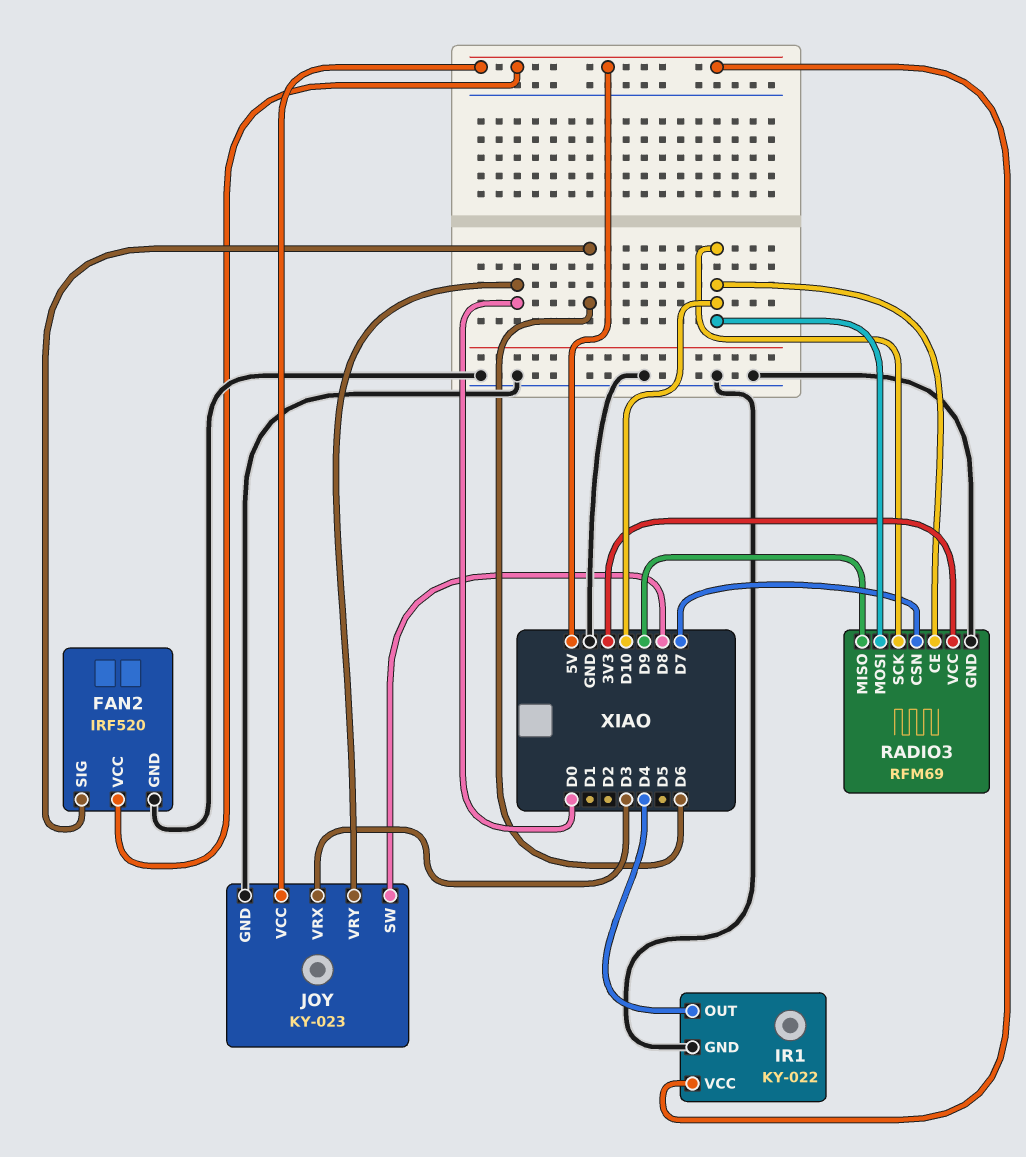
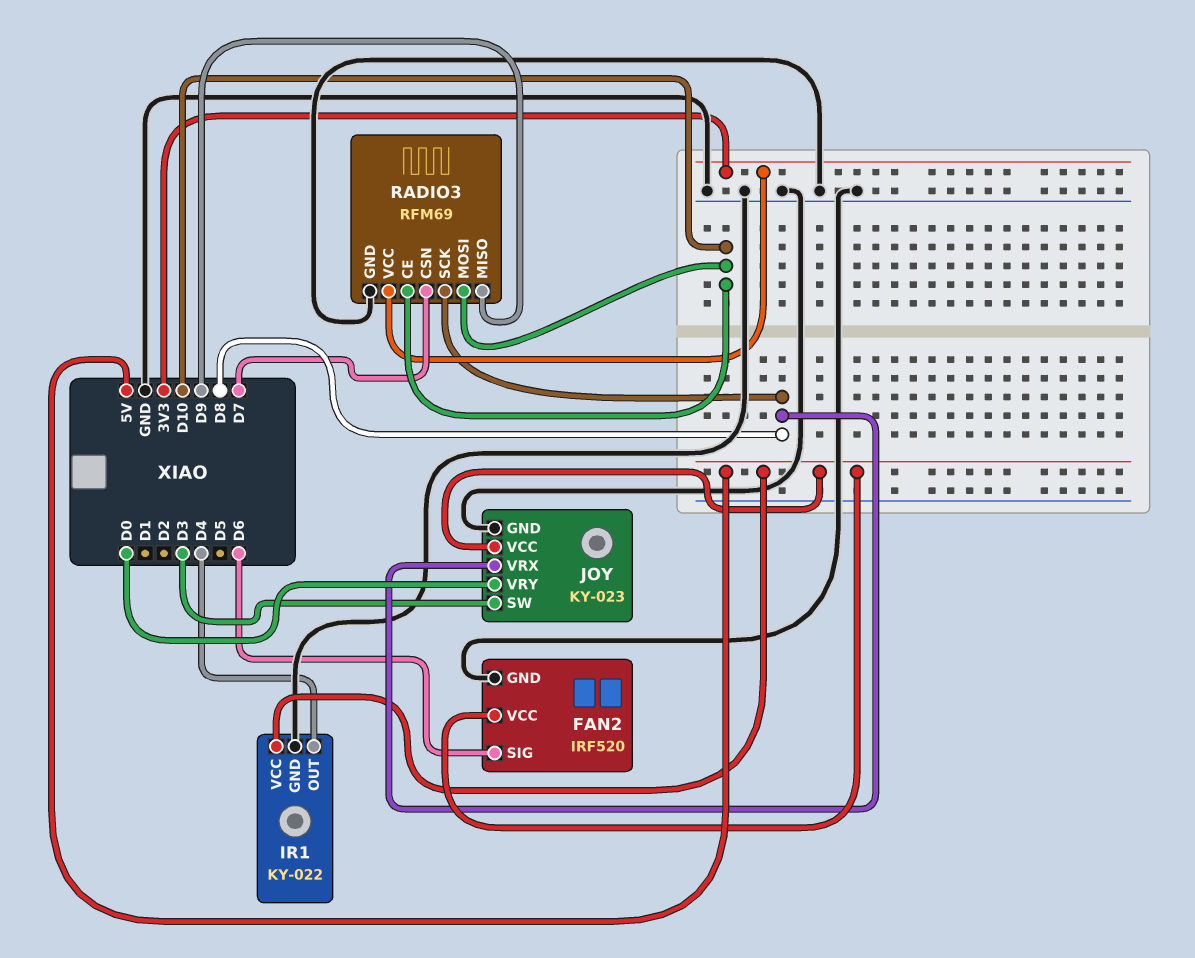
JOY pin SW: D8 -> D3
JOY pin VRX: D3 -> D8
RADIO3 pin SCK: D10 -> D8

